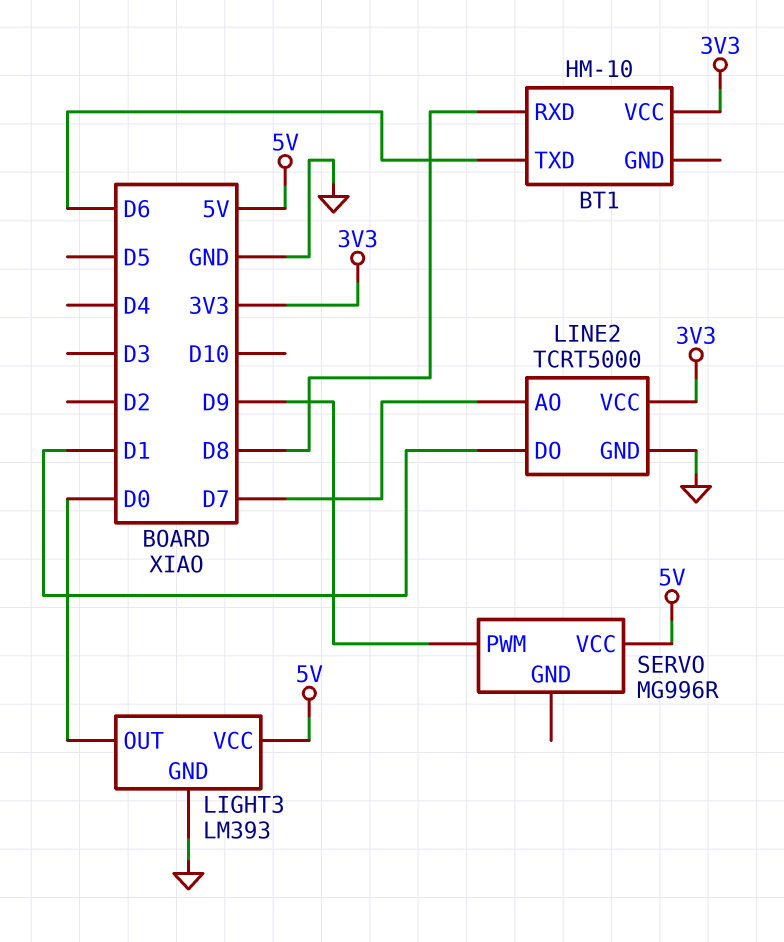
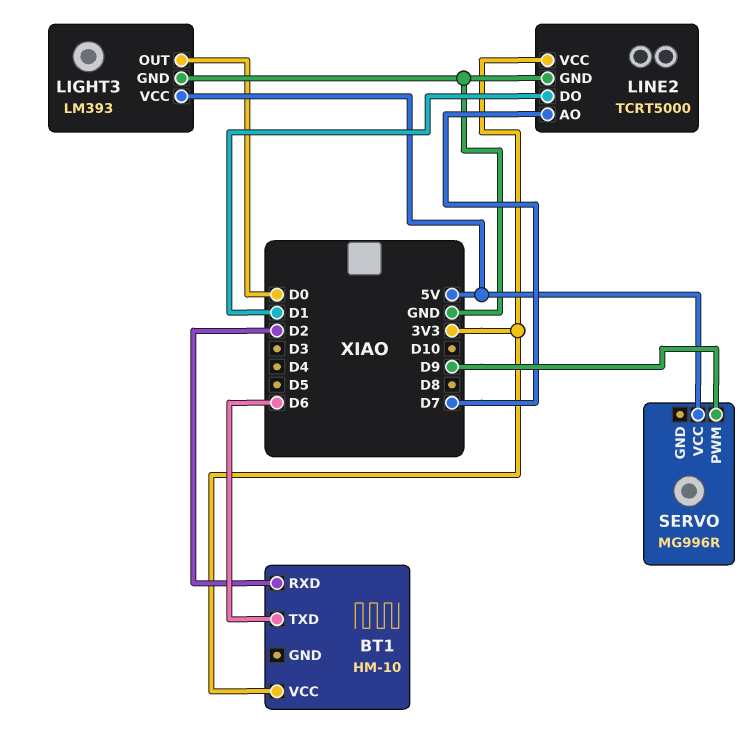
BT1 pin RXD: D8 -> D2

